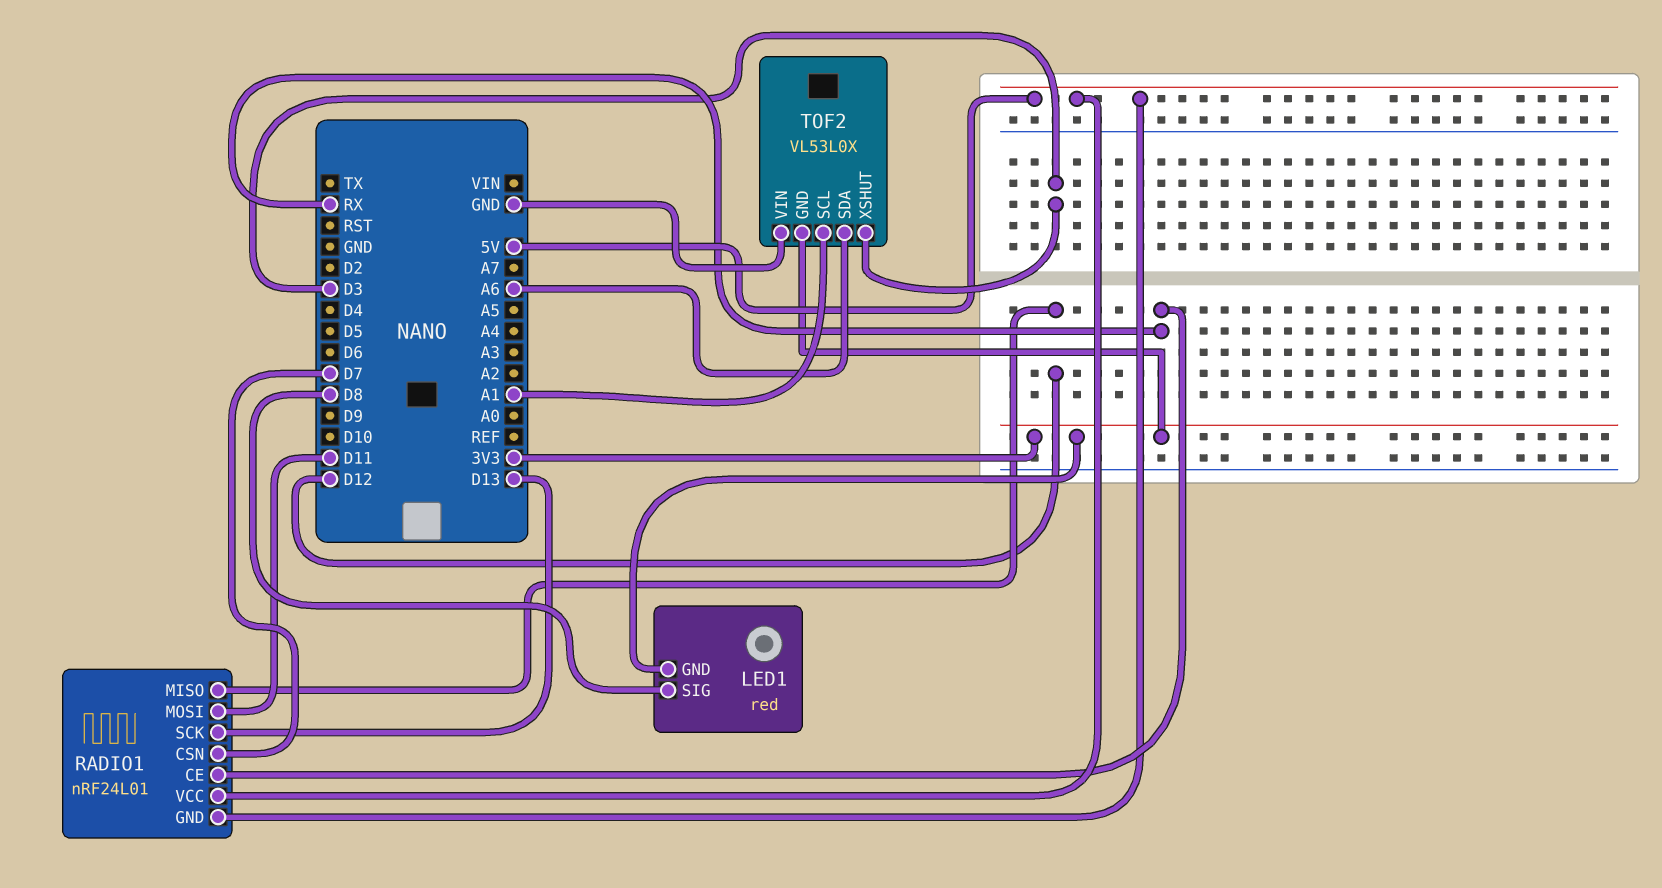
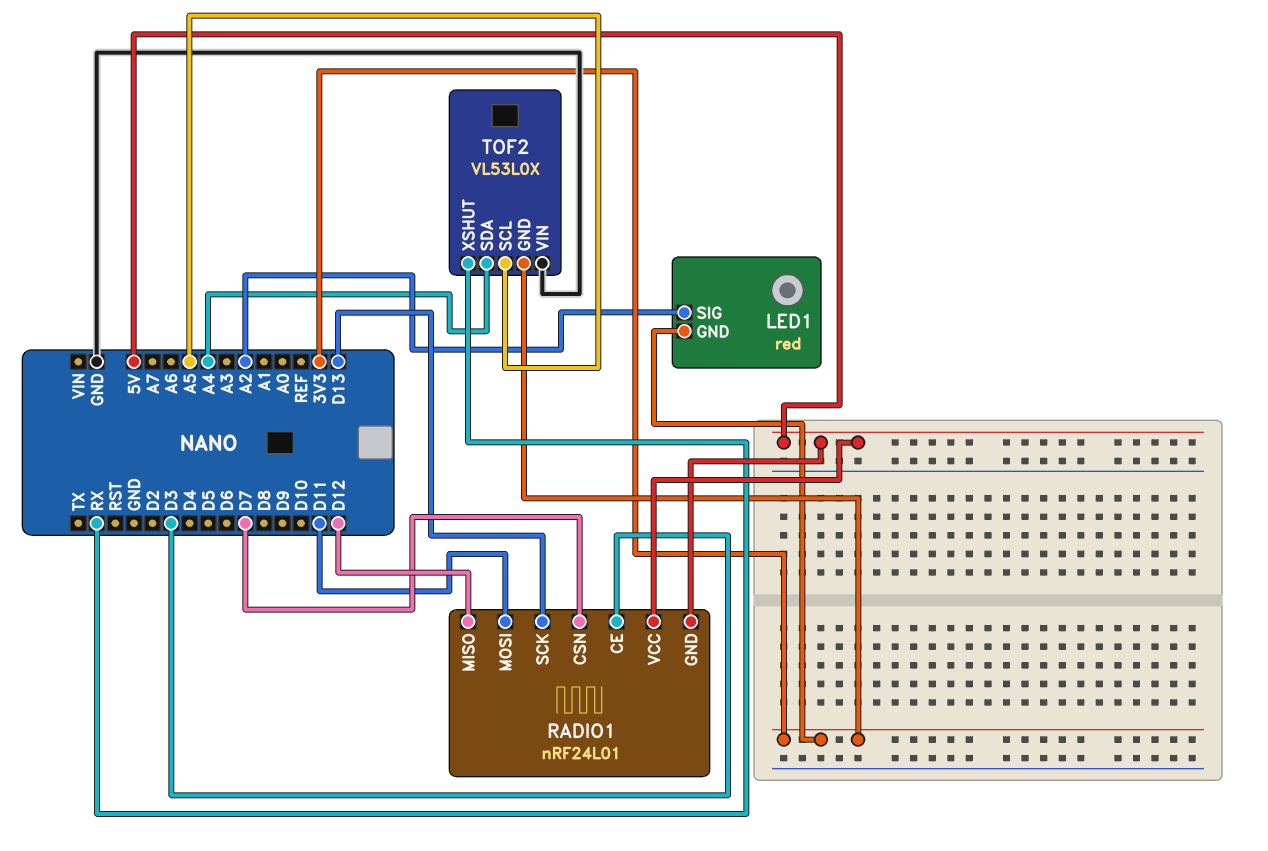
LED1 pin SIG: D8 -> A2
RADIO1 pin CE: RX -> D3
TOF2 pin SCL: A1 -> A5
TOF2 pin SDA: A6 -> A4
TOF2 pin XSHUT: D3 -> RX

